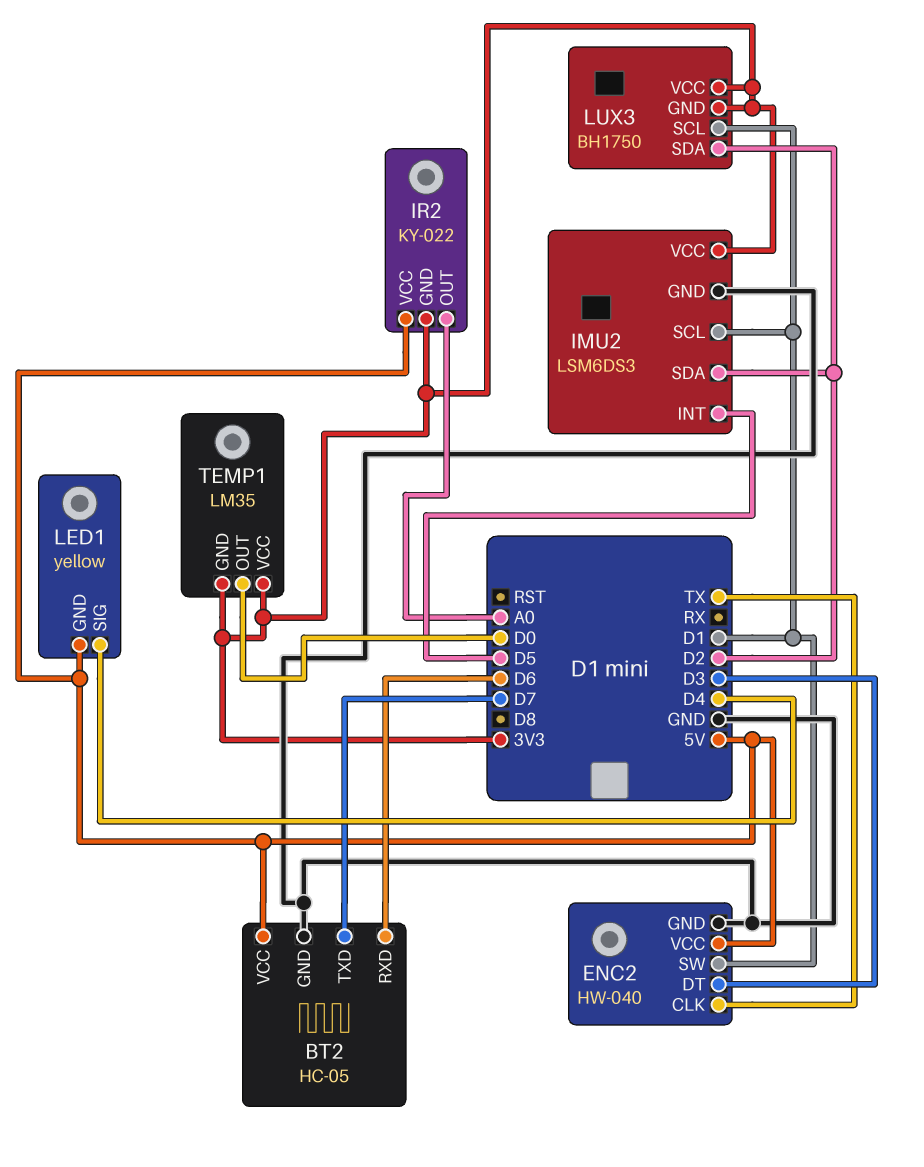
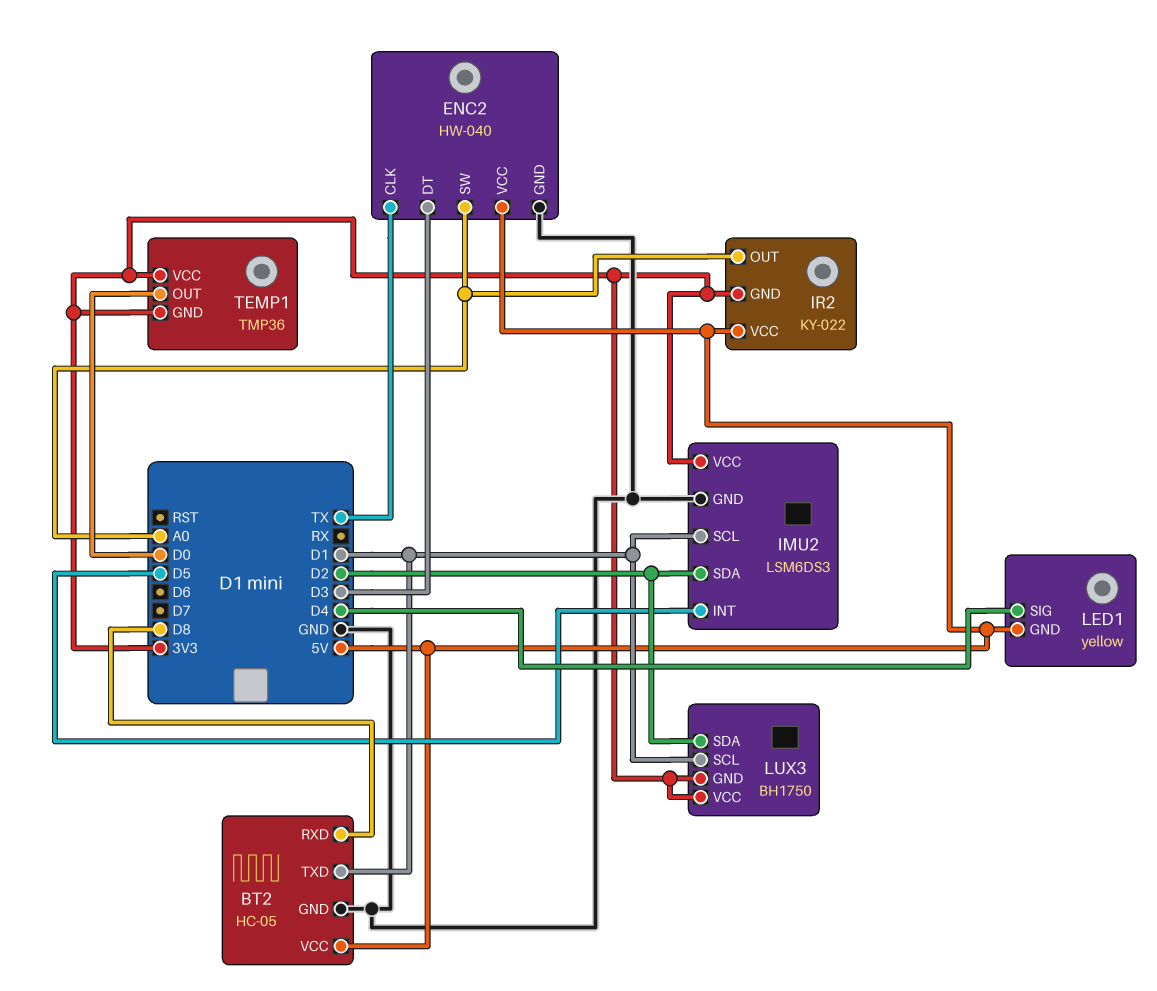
BT2 pin RXD: D6 -> D8
BT2 pin TXD: D7 -> D1
ENC2 pin SW: D1 -> A0
TEMP1: LM35 -> TMP36

